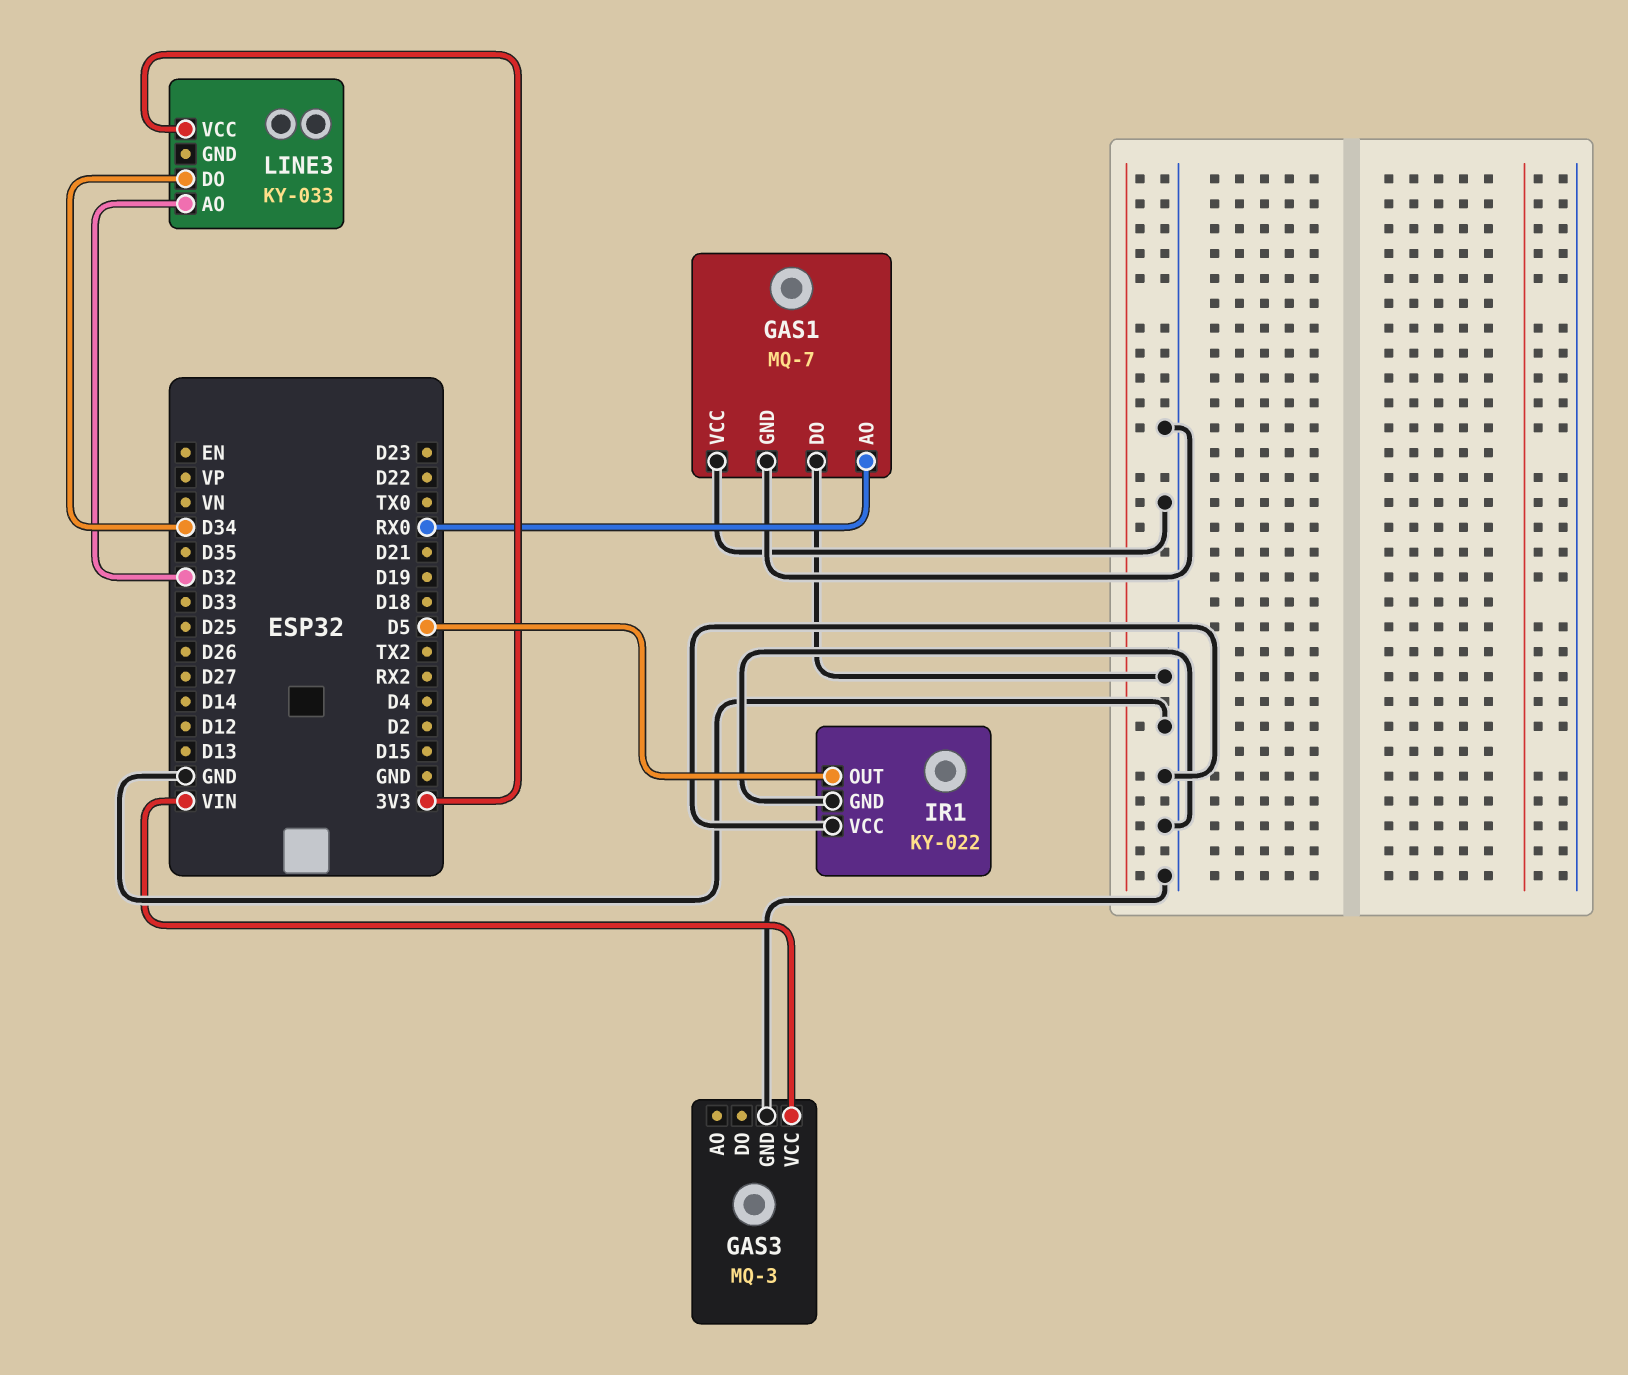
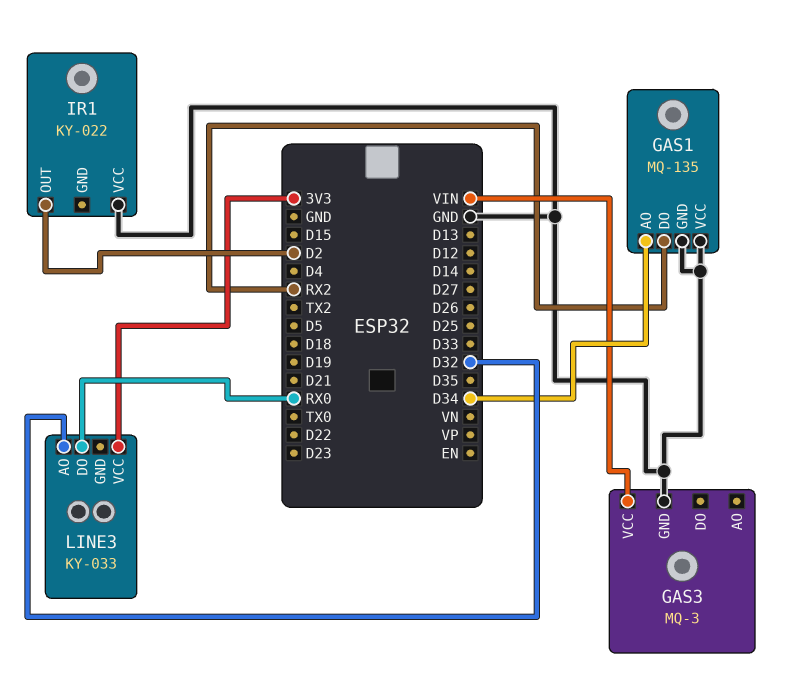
GAS1: MQ-7 -> MQ-135
GAS1 pin AO: RX0 -> D34
GAS1 pin DO: GND -> RX2
IR1 pin GND: GND -> none
IR1 pin OUT: D5 -> D2
LINE3 pin DO: D34 -> RX0

